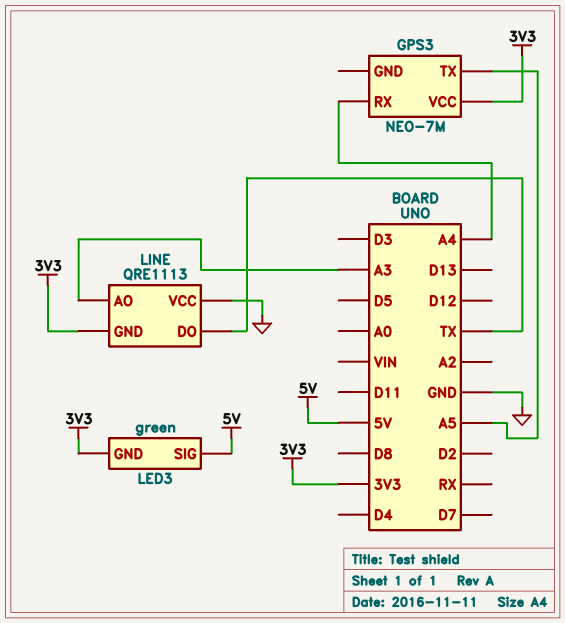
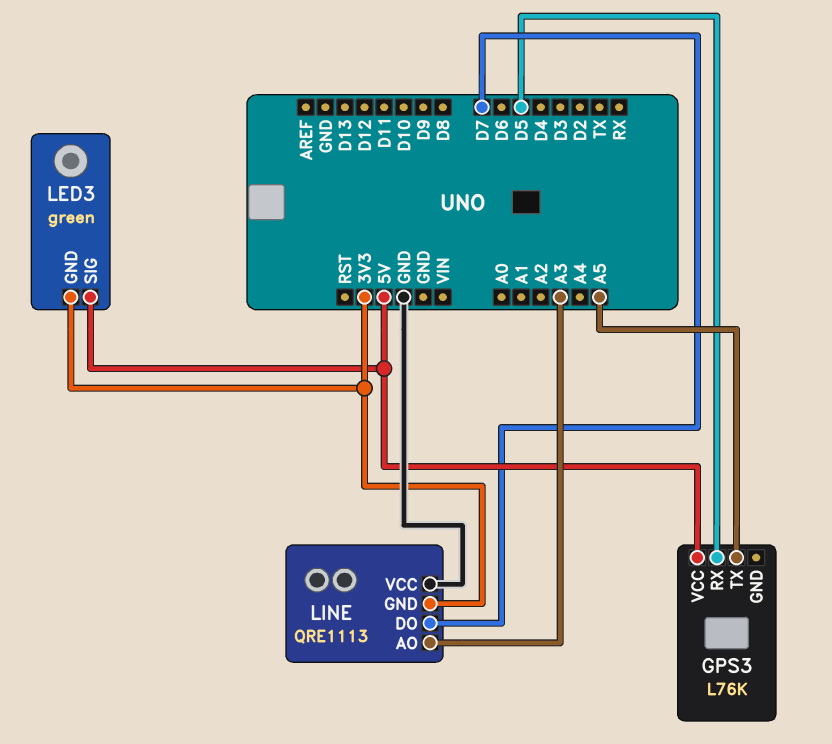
GPS3: NEO-7M -> L76K
GPS3 pin RX: A4 -> D5
GPS3 pin VCC: 3V3 -> 5V
LINE pin DO: TX -> D7

